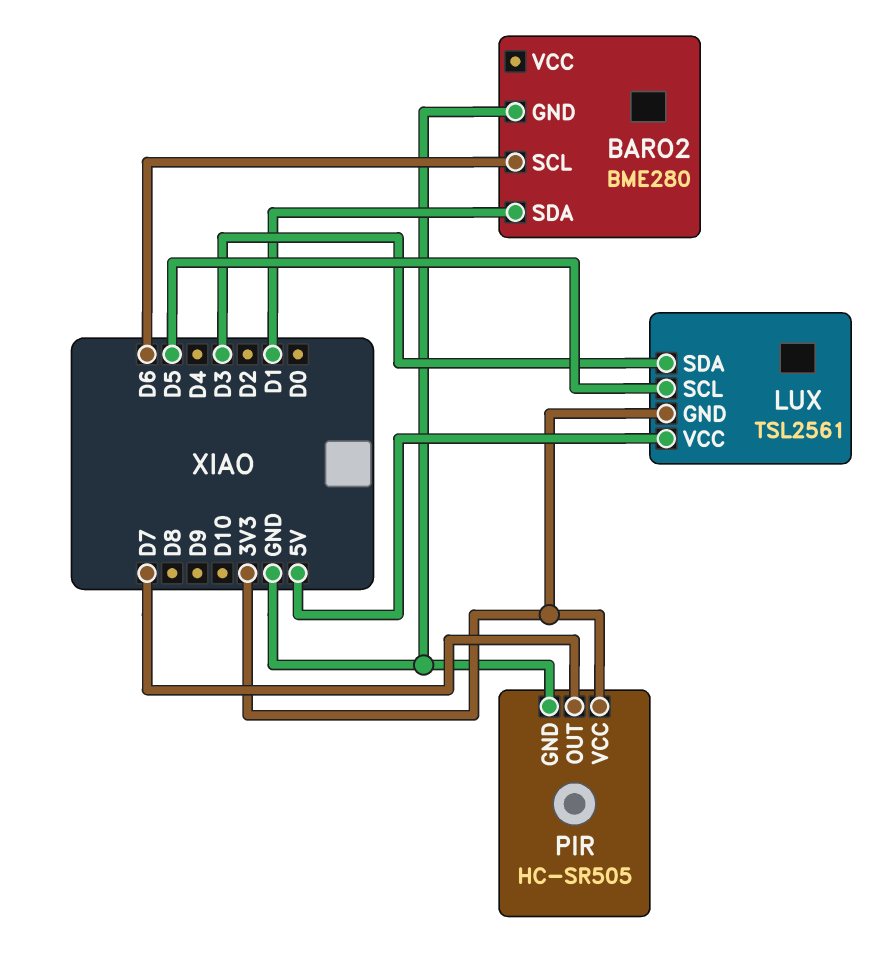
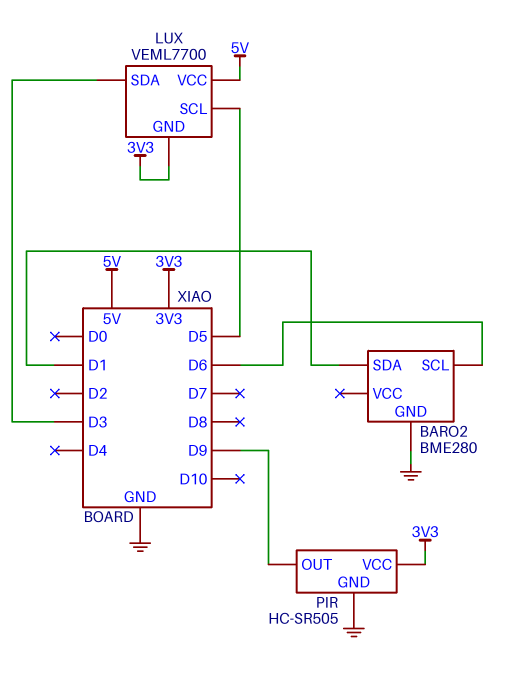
LUX: TSL2561 -> VEML7700
PIR pin OUT: D7 -> D9

